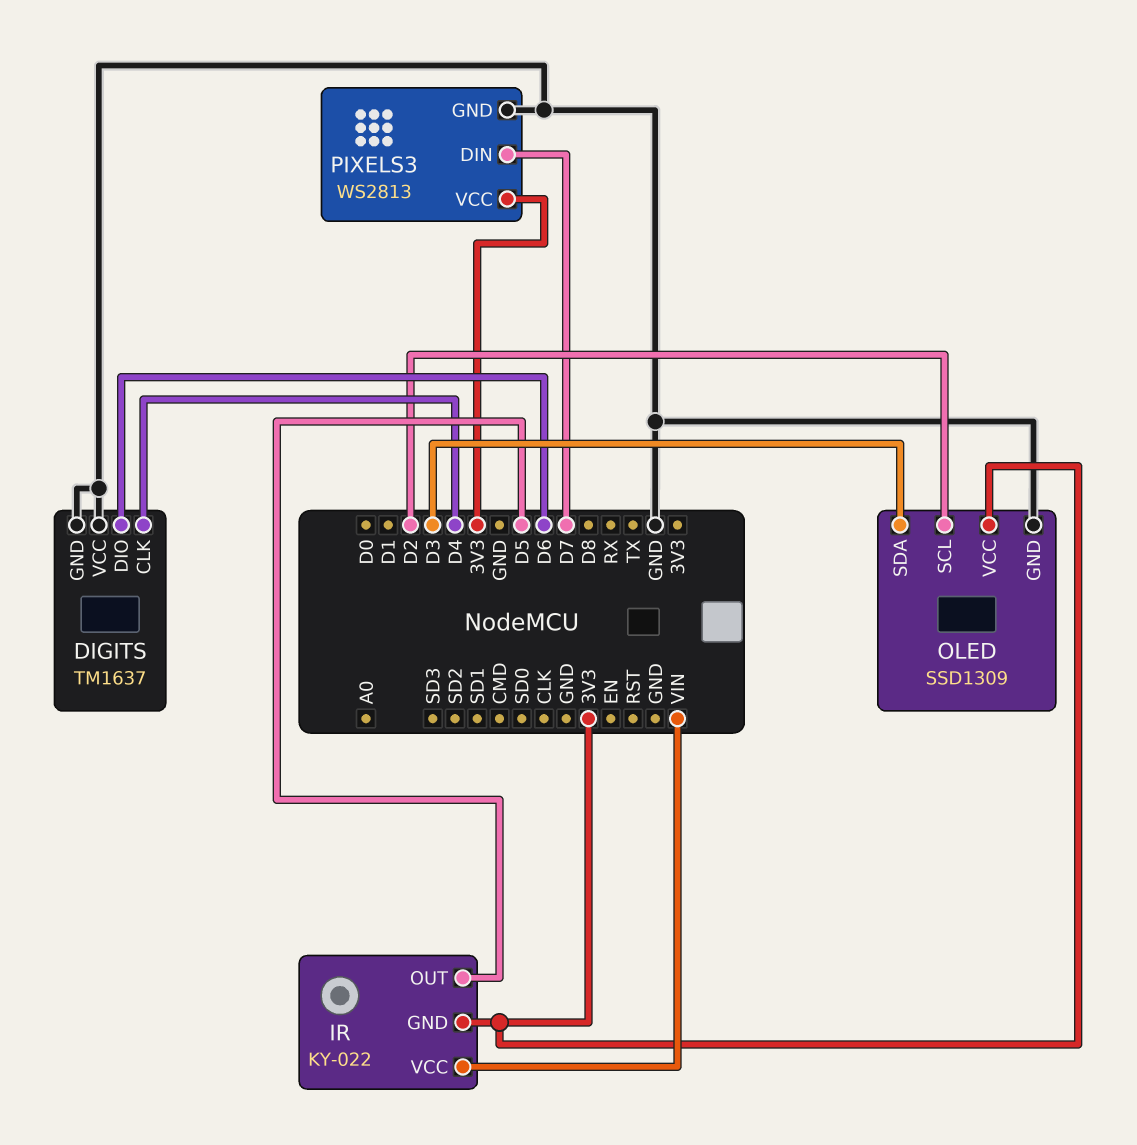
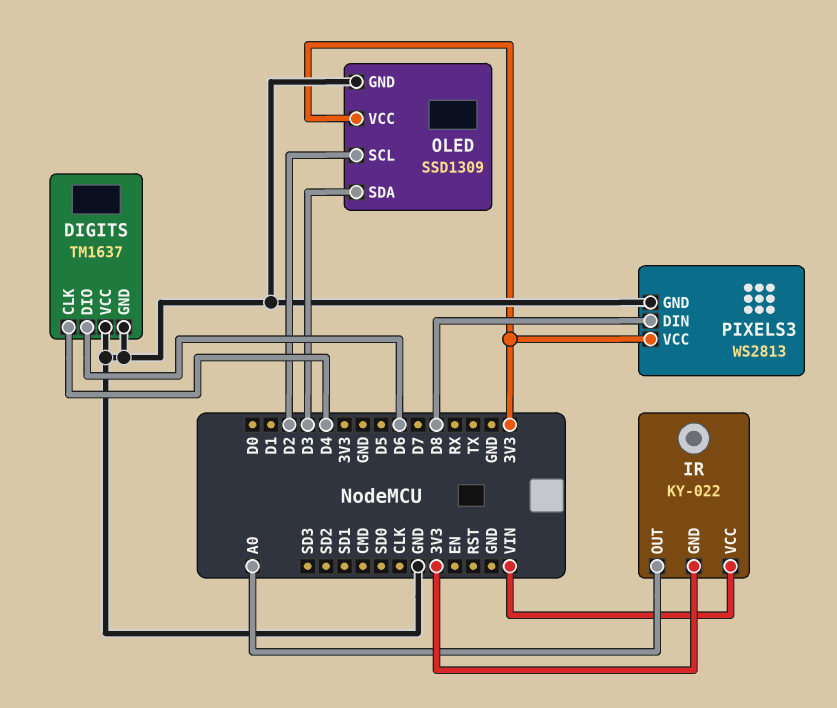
IR pin OUT: D5 -> A0
PIXELS3 pin DIN: D7 -> D8

